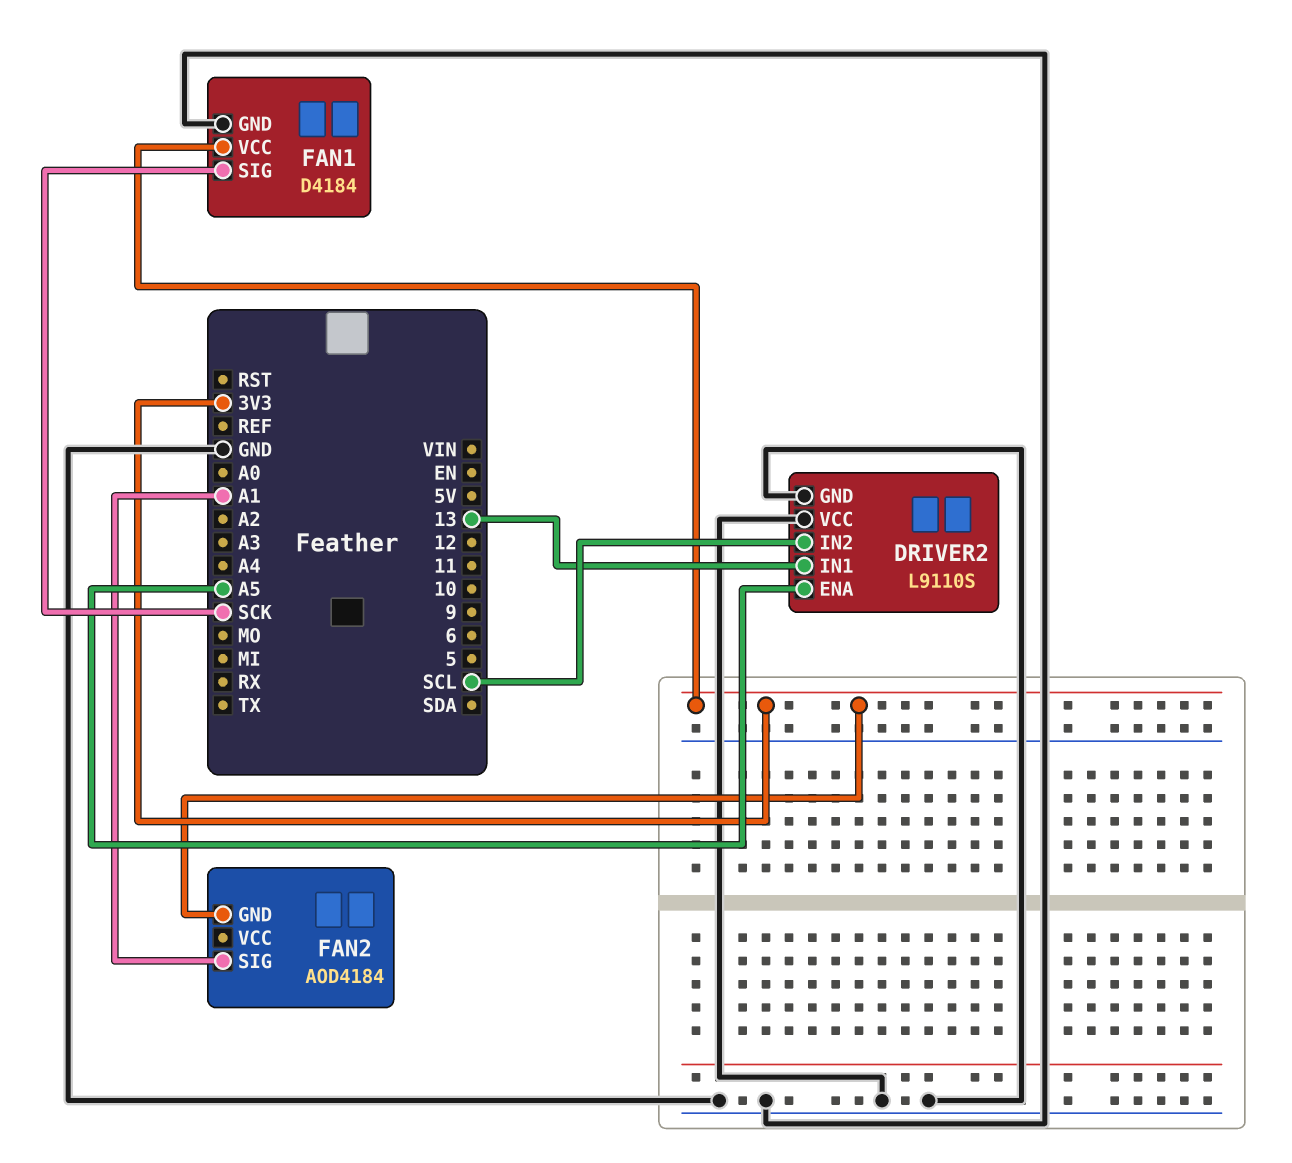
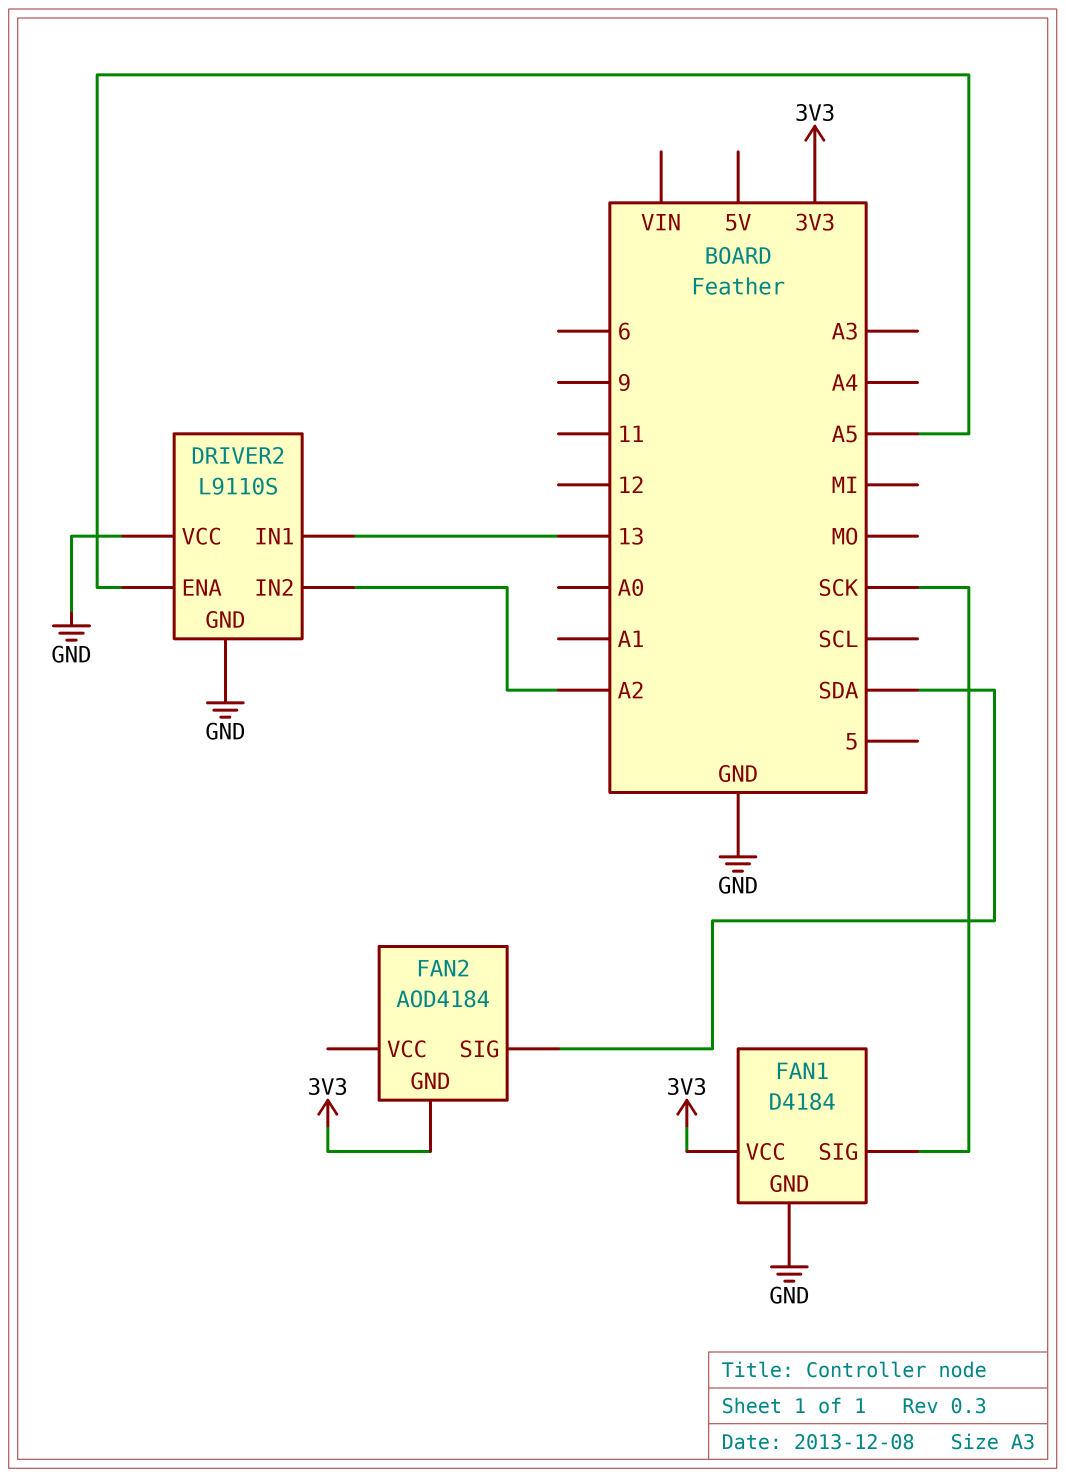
DRIVER2 pin IN2: SCL -> A2
FAN2 pin SIG: A1 -> SDA

